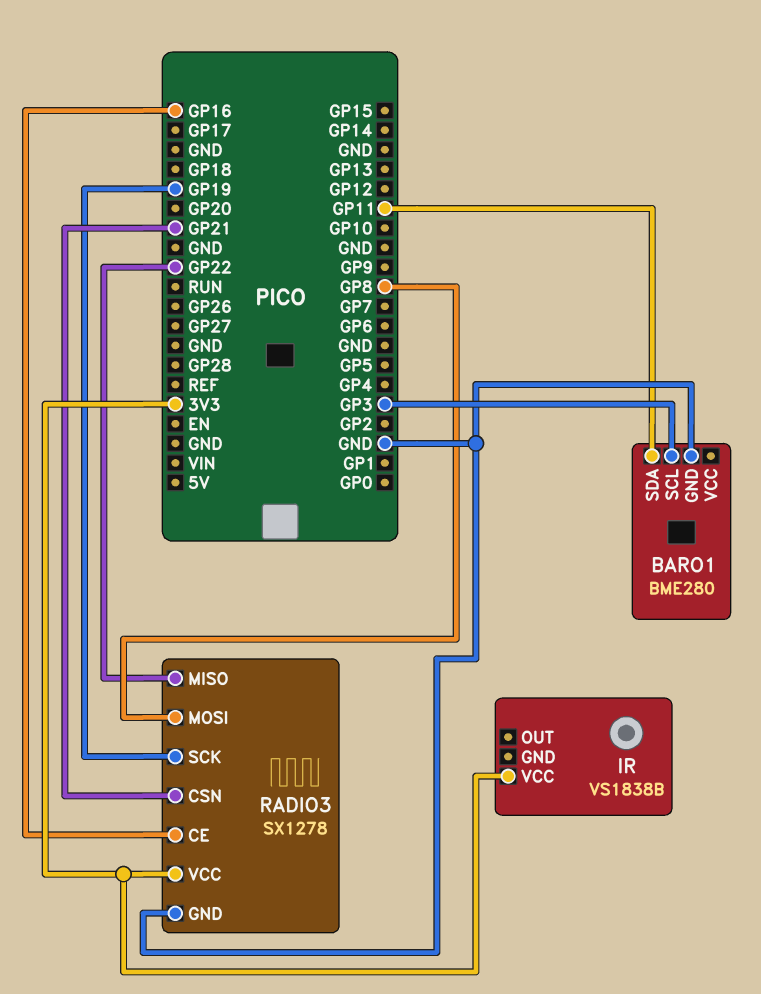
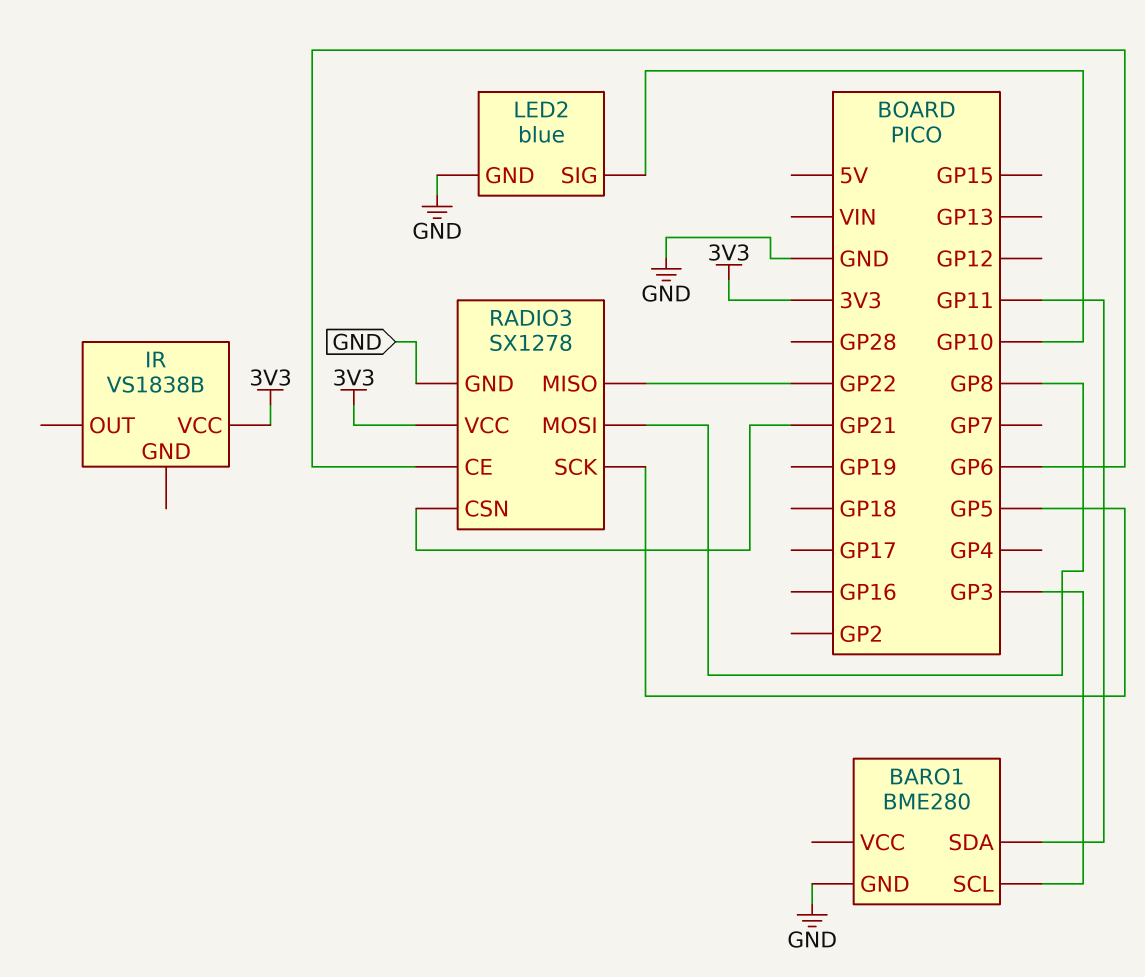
LED2: none -> blue
LED2 pin GND: none -> GND
LED2 pin SIG: none -> GP10
RADIO3 pin CE: GP16 -> GP6
RADIO3 pin SCK: GP19 -> GP5

